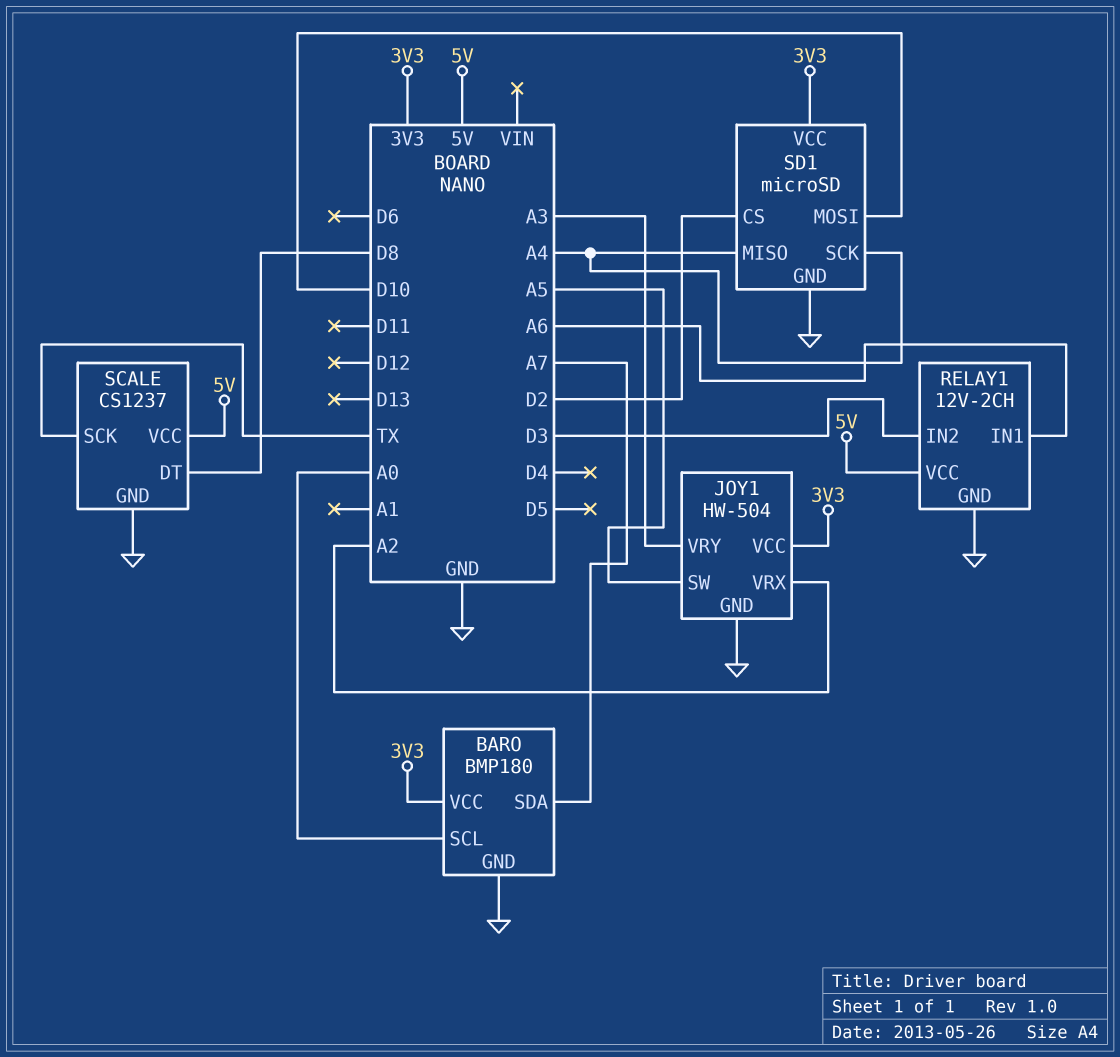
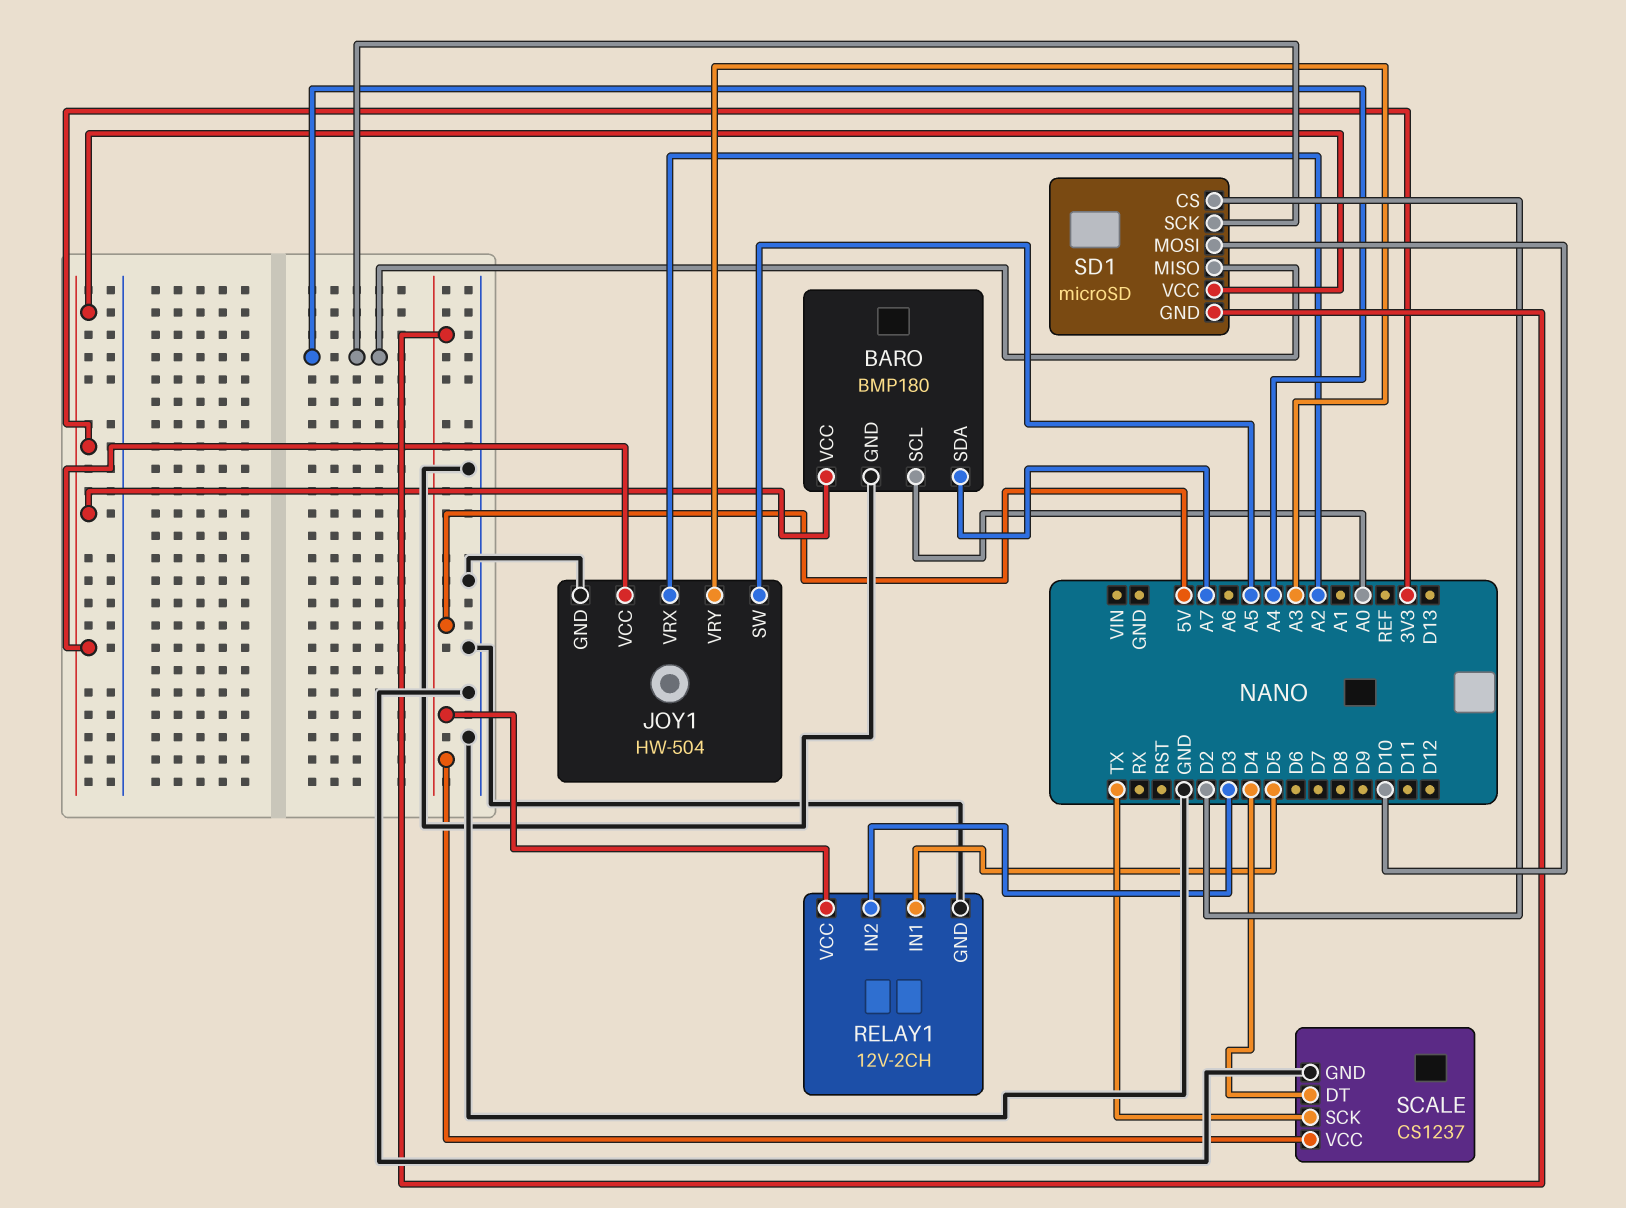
RELAY1 pin IN1: A6 -> D5
SCALE pin DT: D8 -> D4
SD1 pin GND: GND -> 5V

